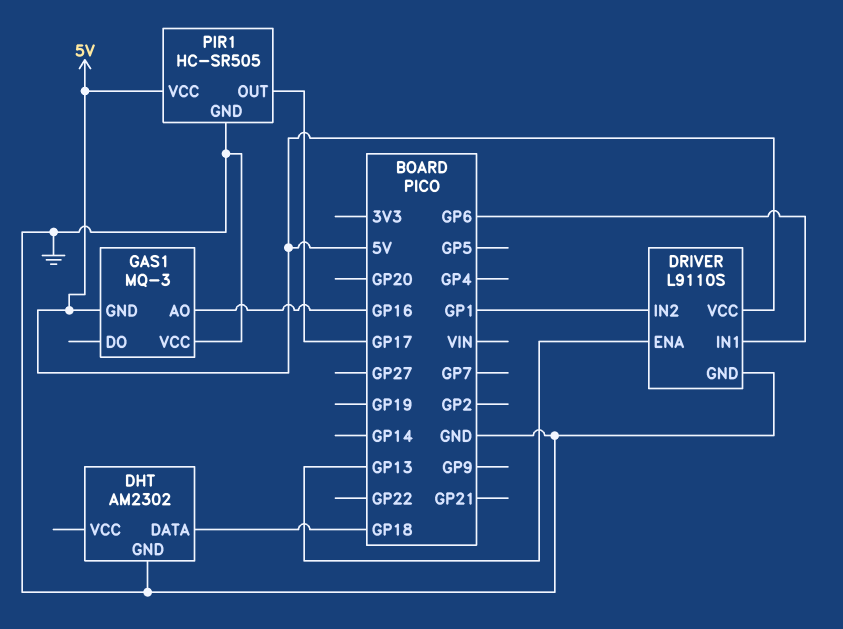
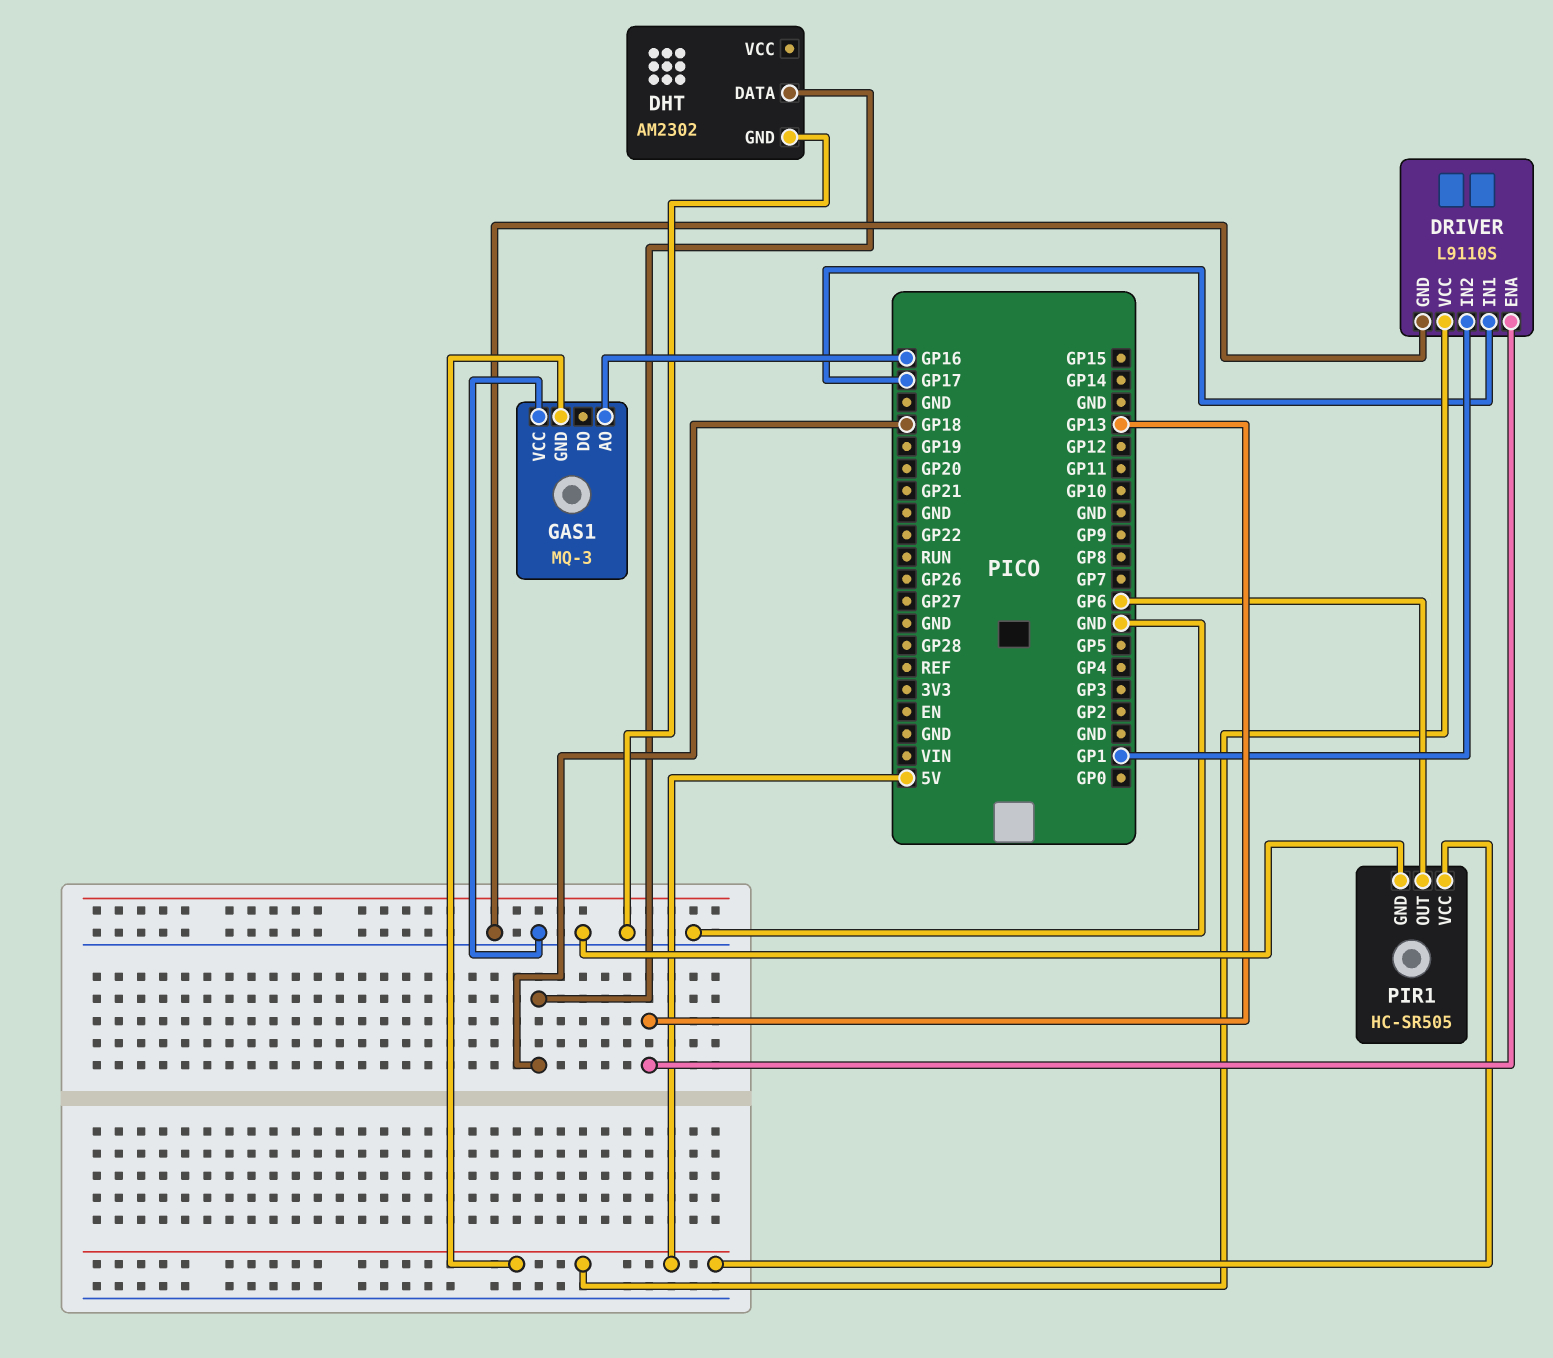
DRIVER pin IN1: GP6 -> GP17
PIR1 pin OUT: GP17 -> GP6

